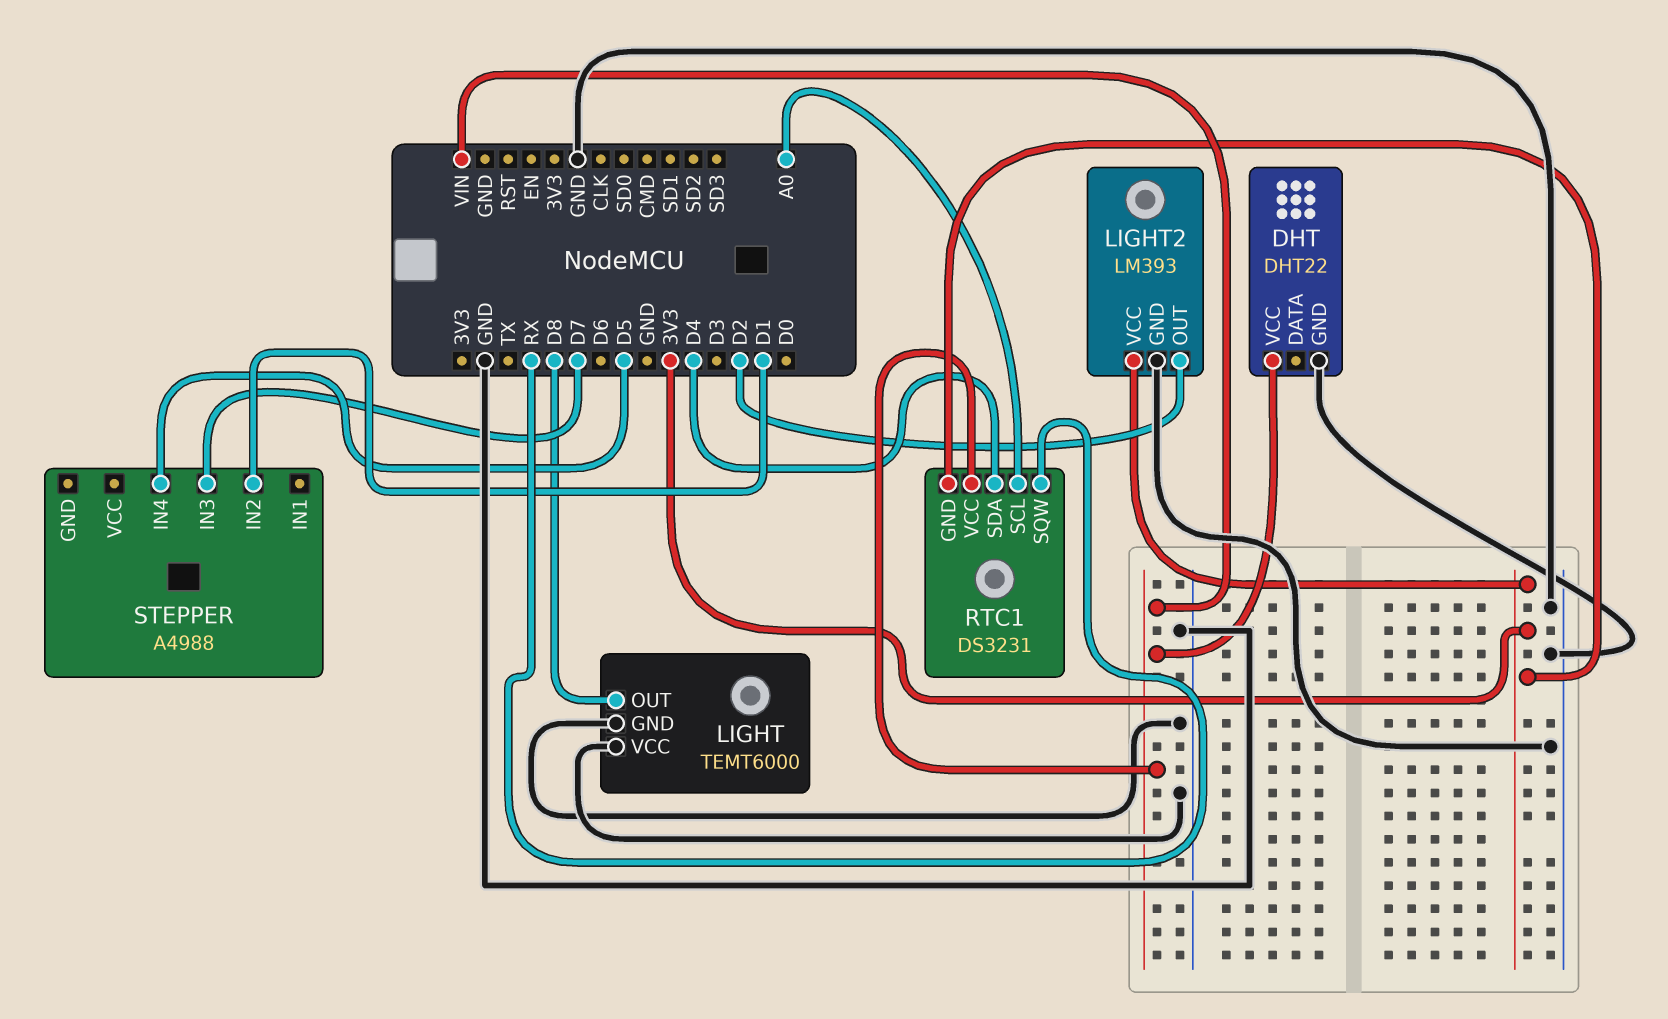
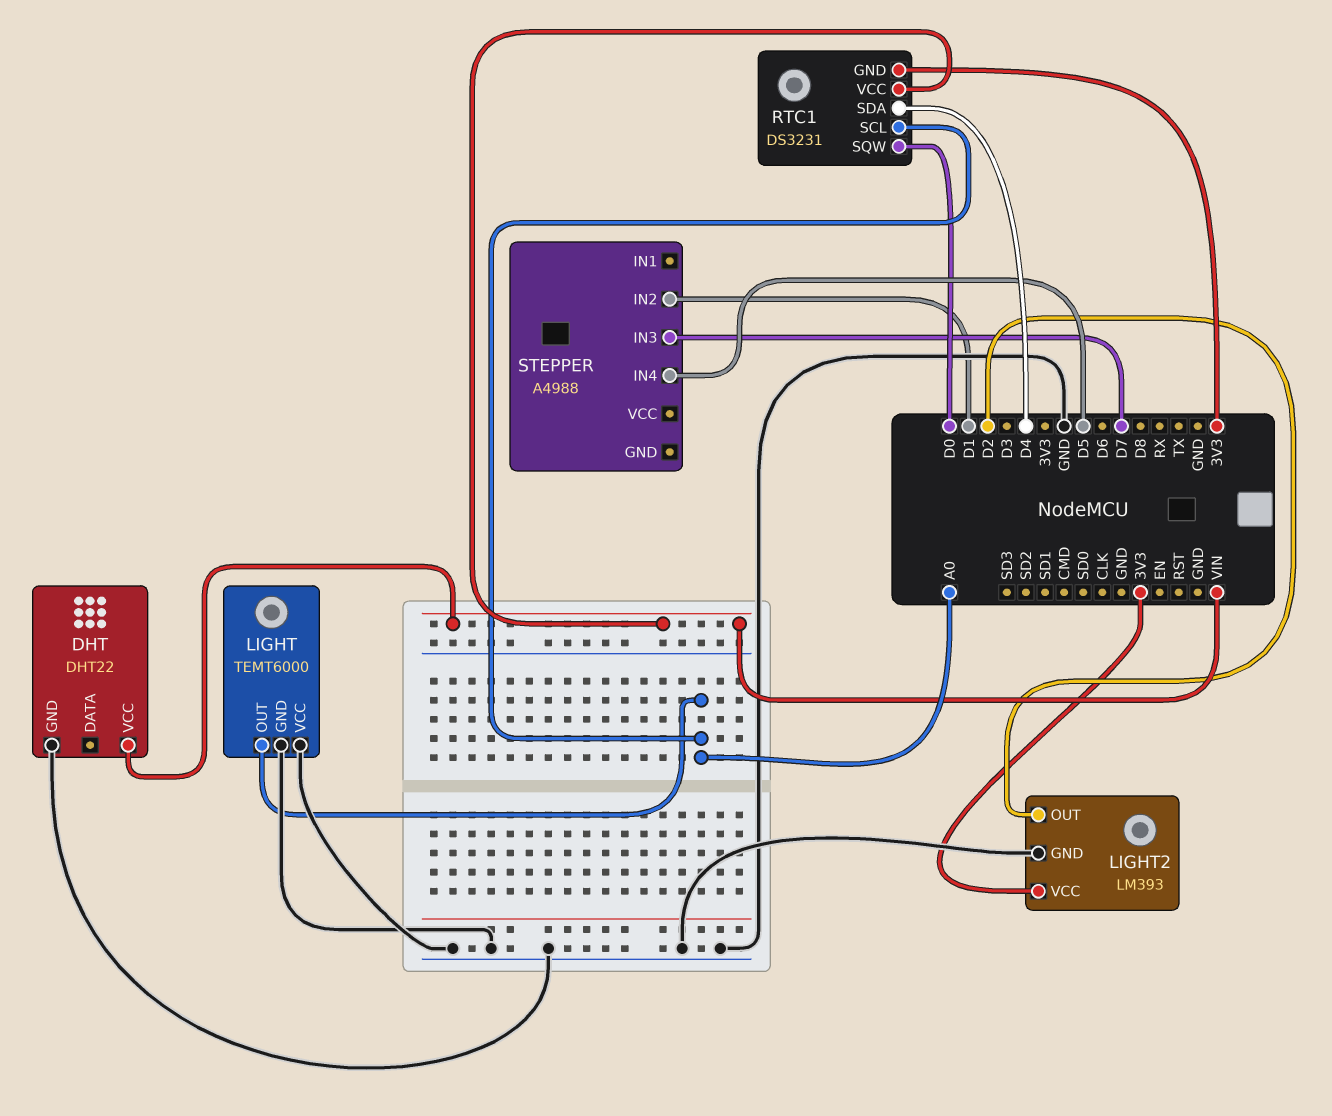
LIGHT pin OUT: D8 -> A0
RTC1 pin SQW: RX -> D0

